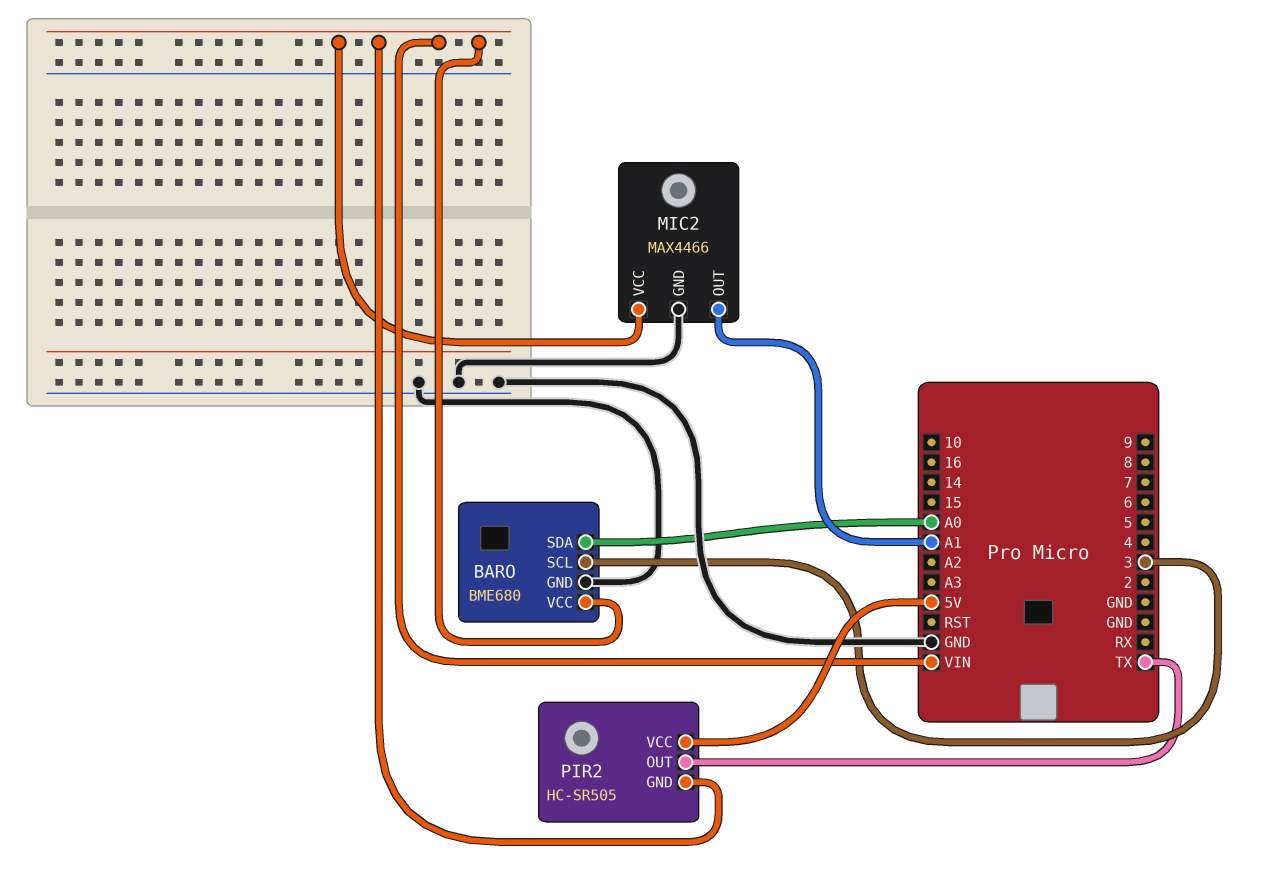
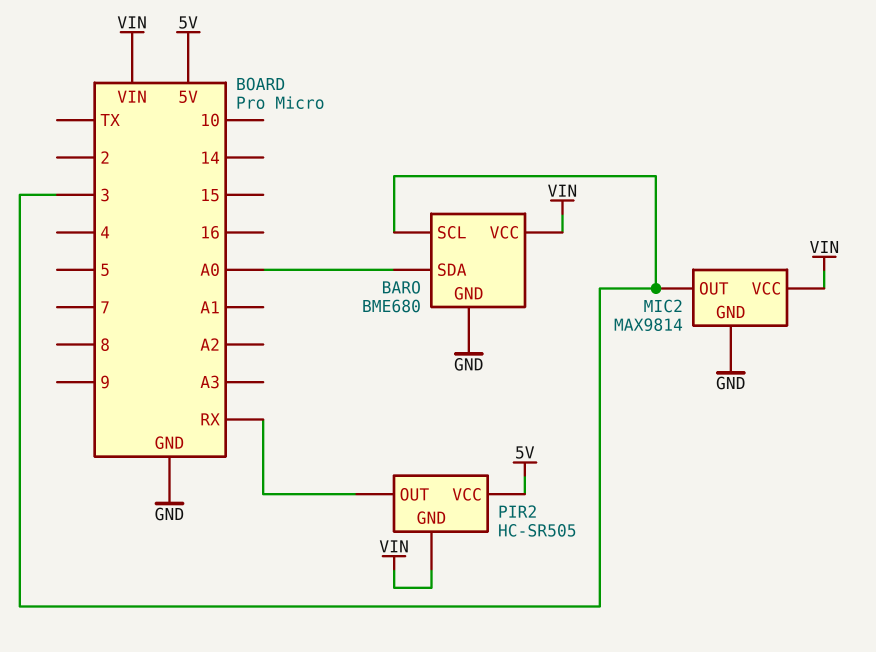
MIC2: MAX4466 -> MAX9814
MIC2 pin OUT: A1 -> 3
PIR2 pin OUT: TX -> RX

